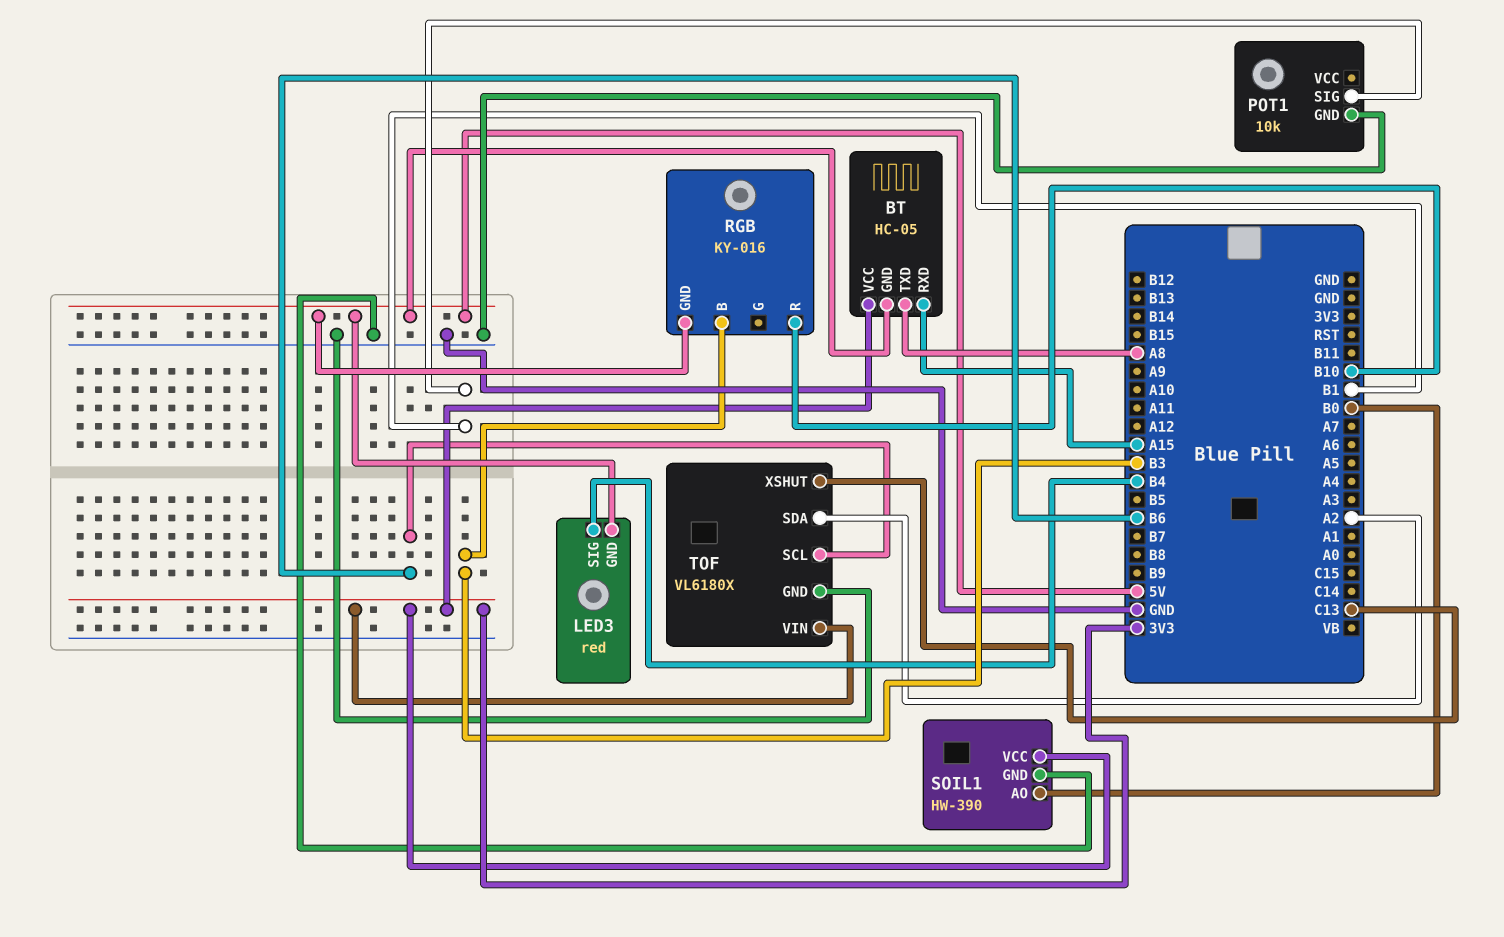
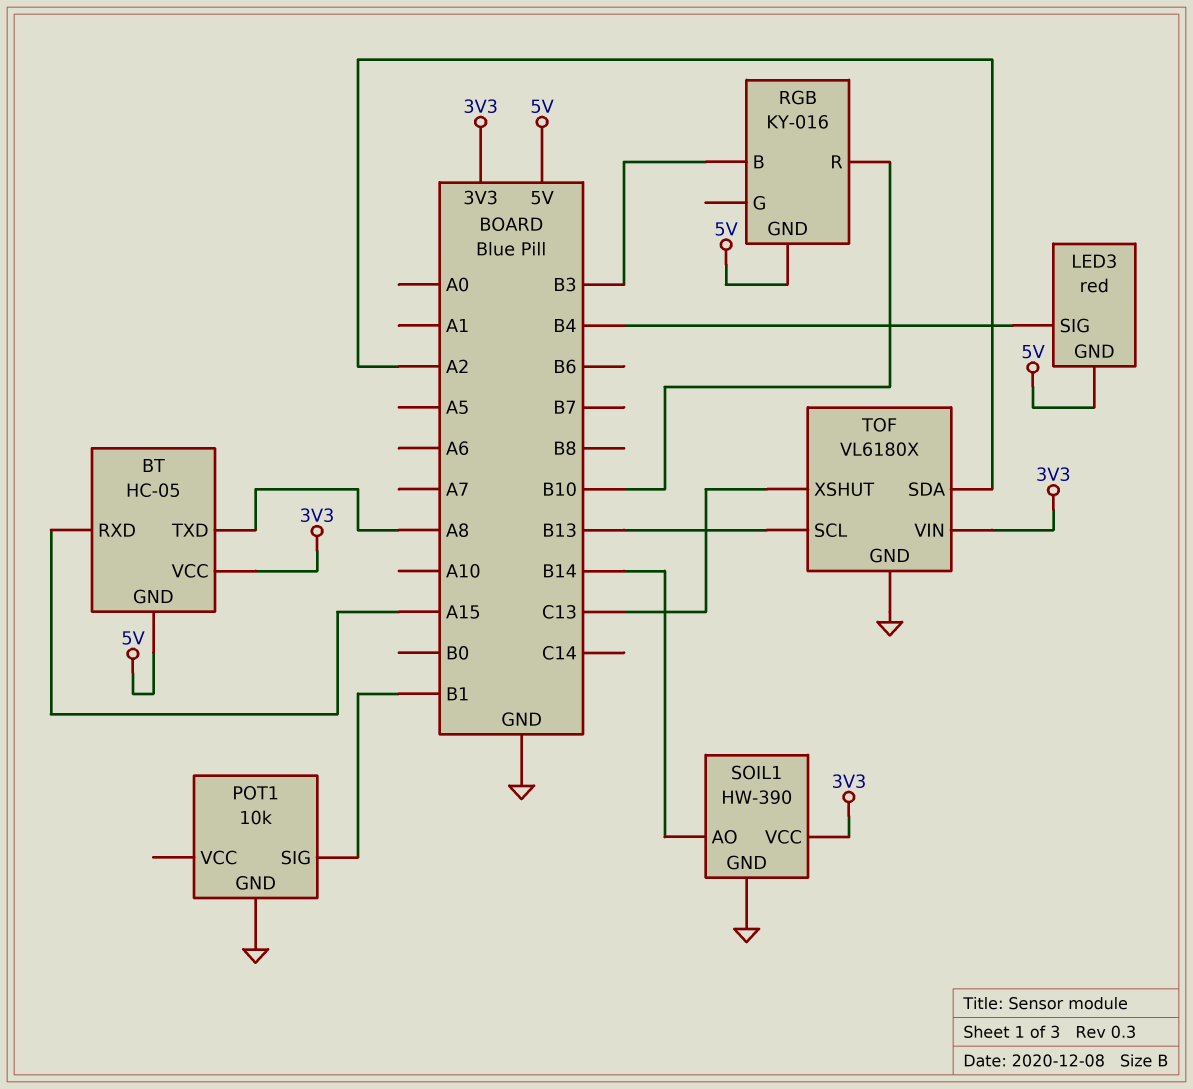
SOIL1 pin AO: B0 -> B14
TOF pin SCL: B6 -> B13

